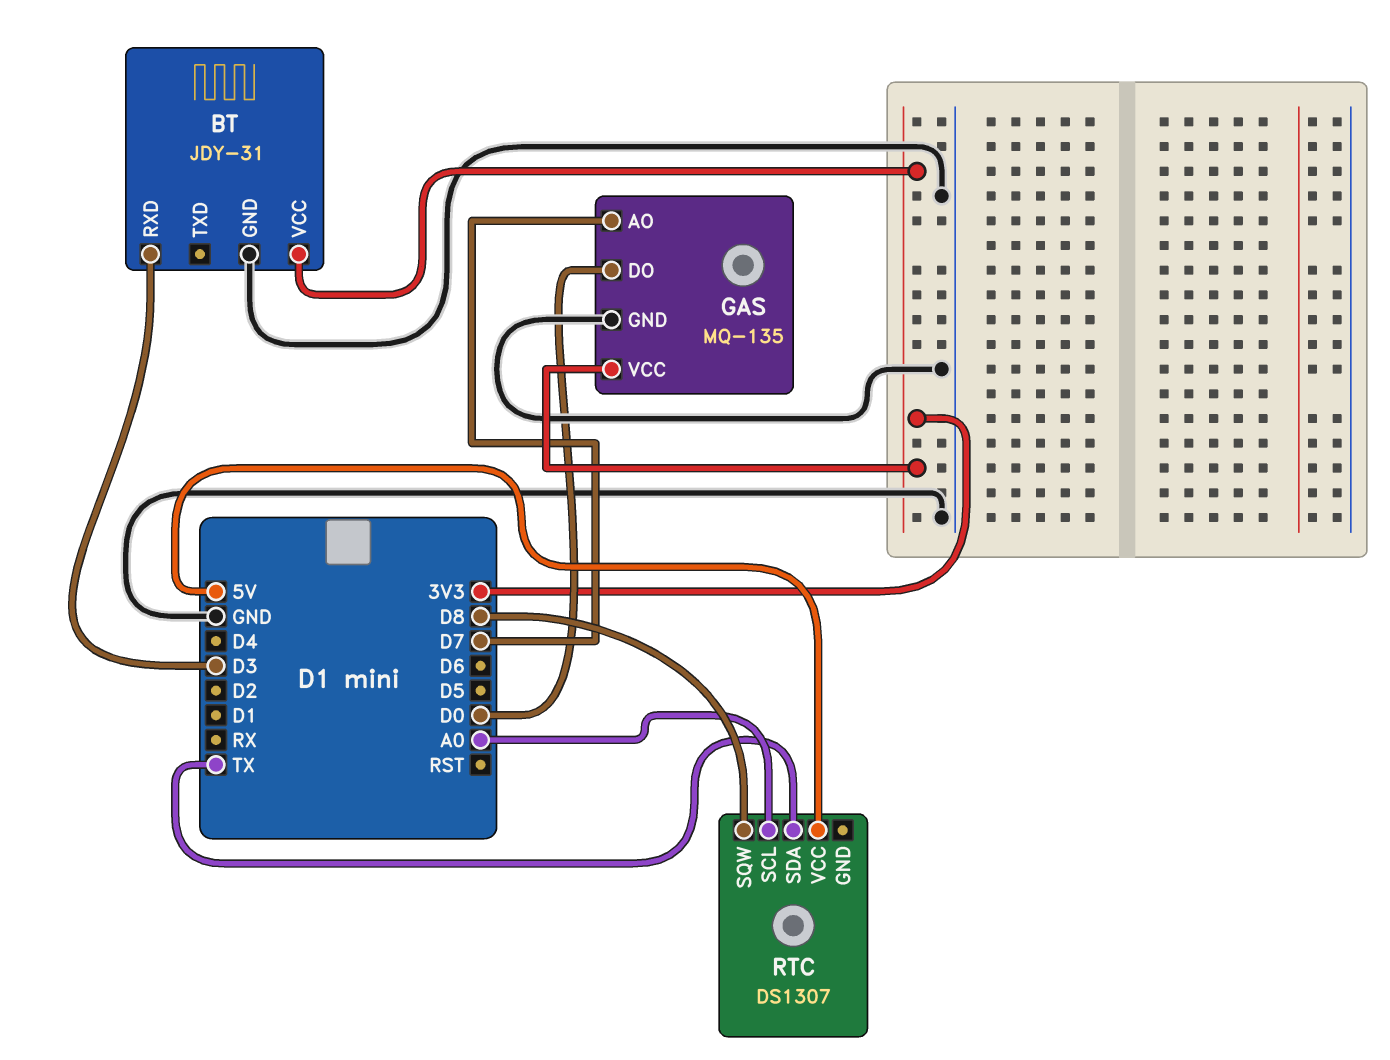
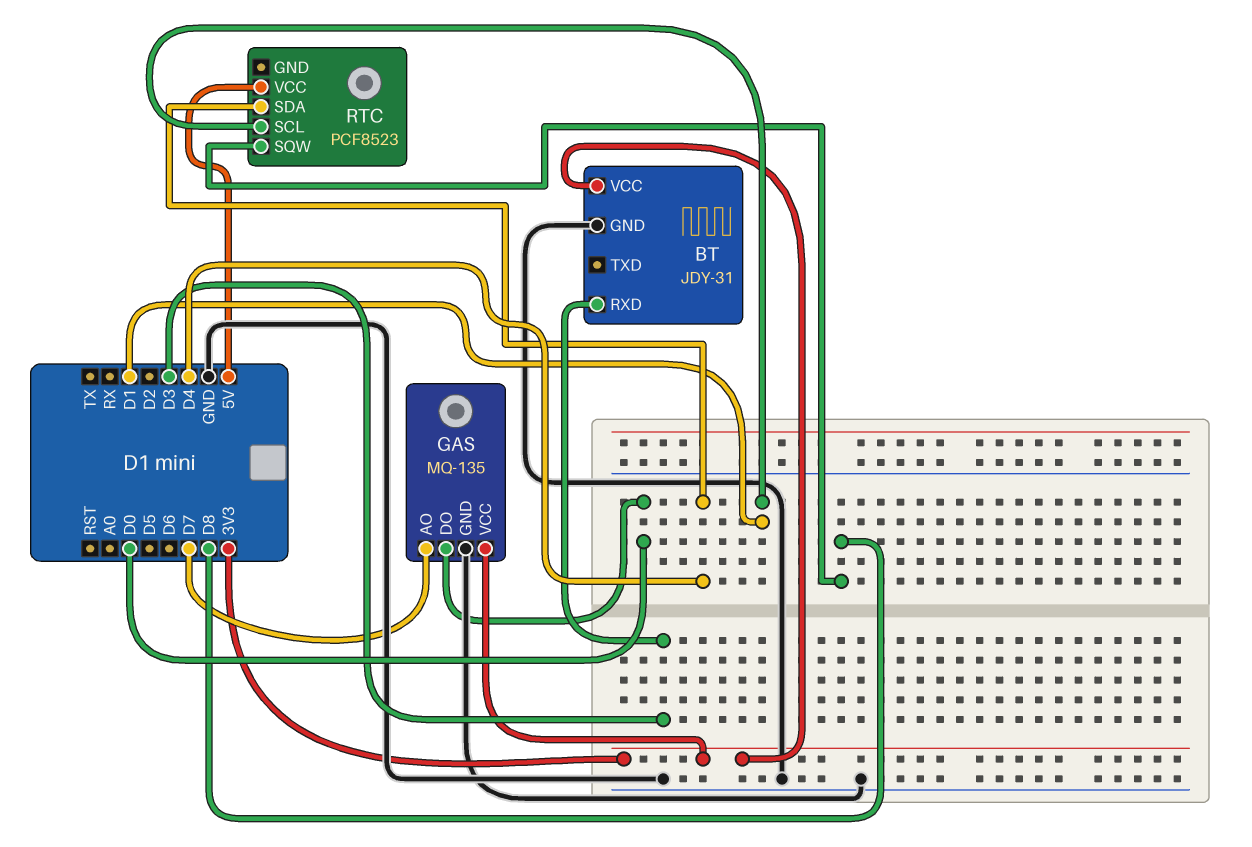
RTC: DS1307 -> PCF8523
RTC pin SCL: A0 -> D1
RTC pin SDA: TX -> D4

